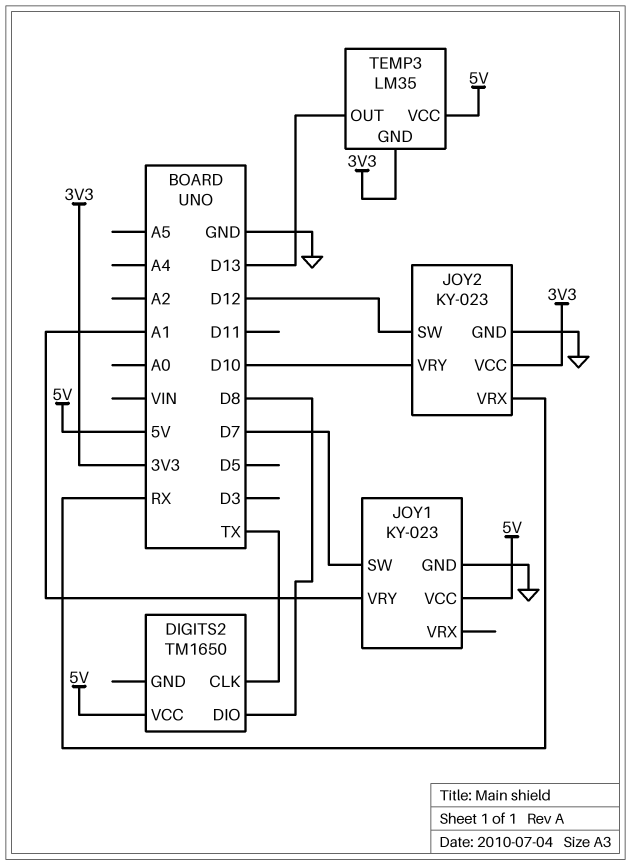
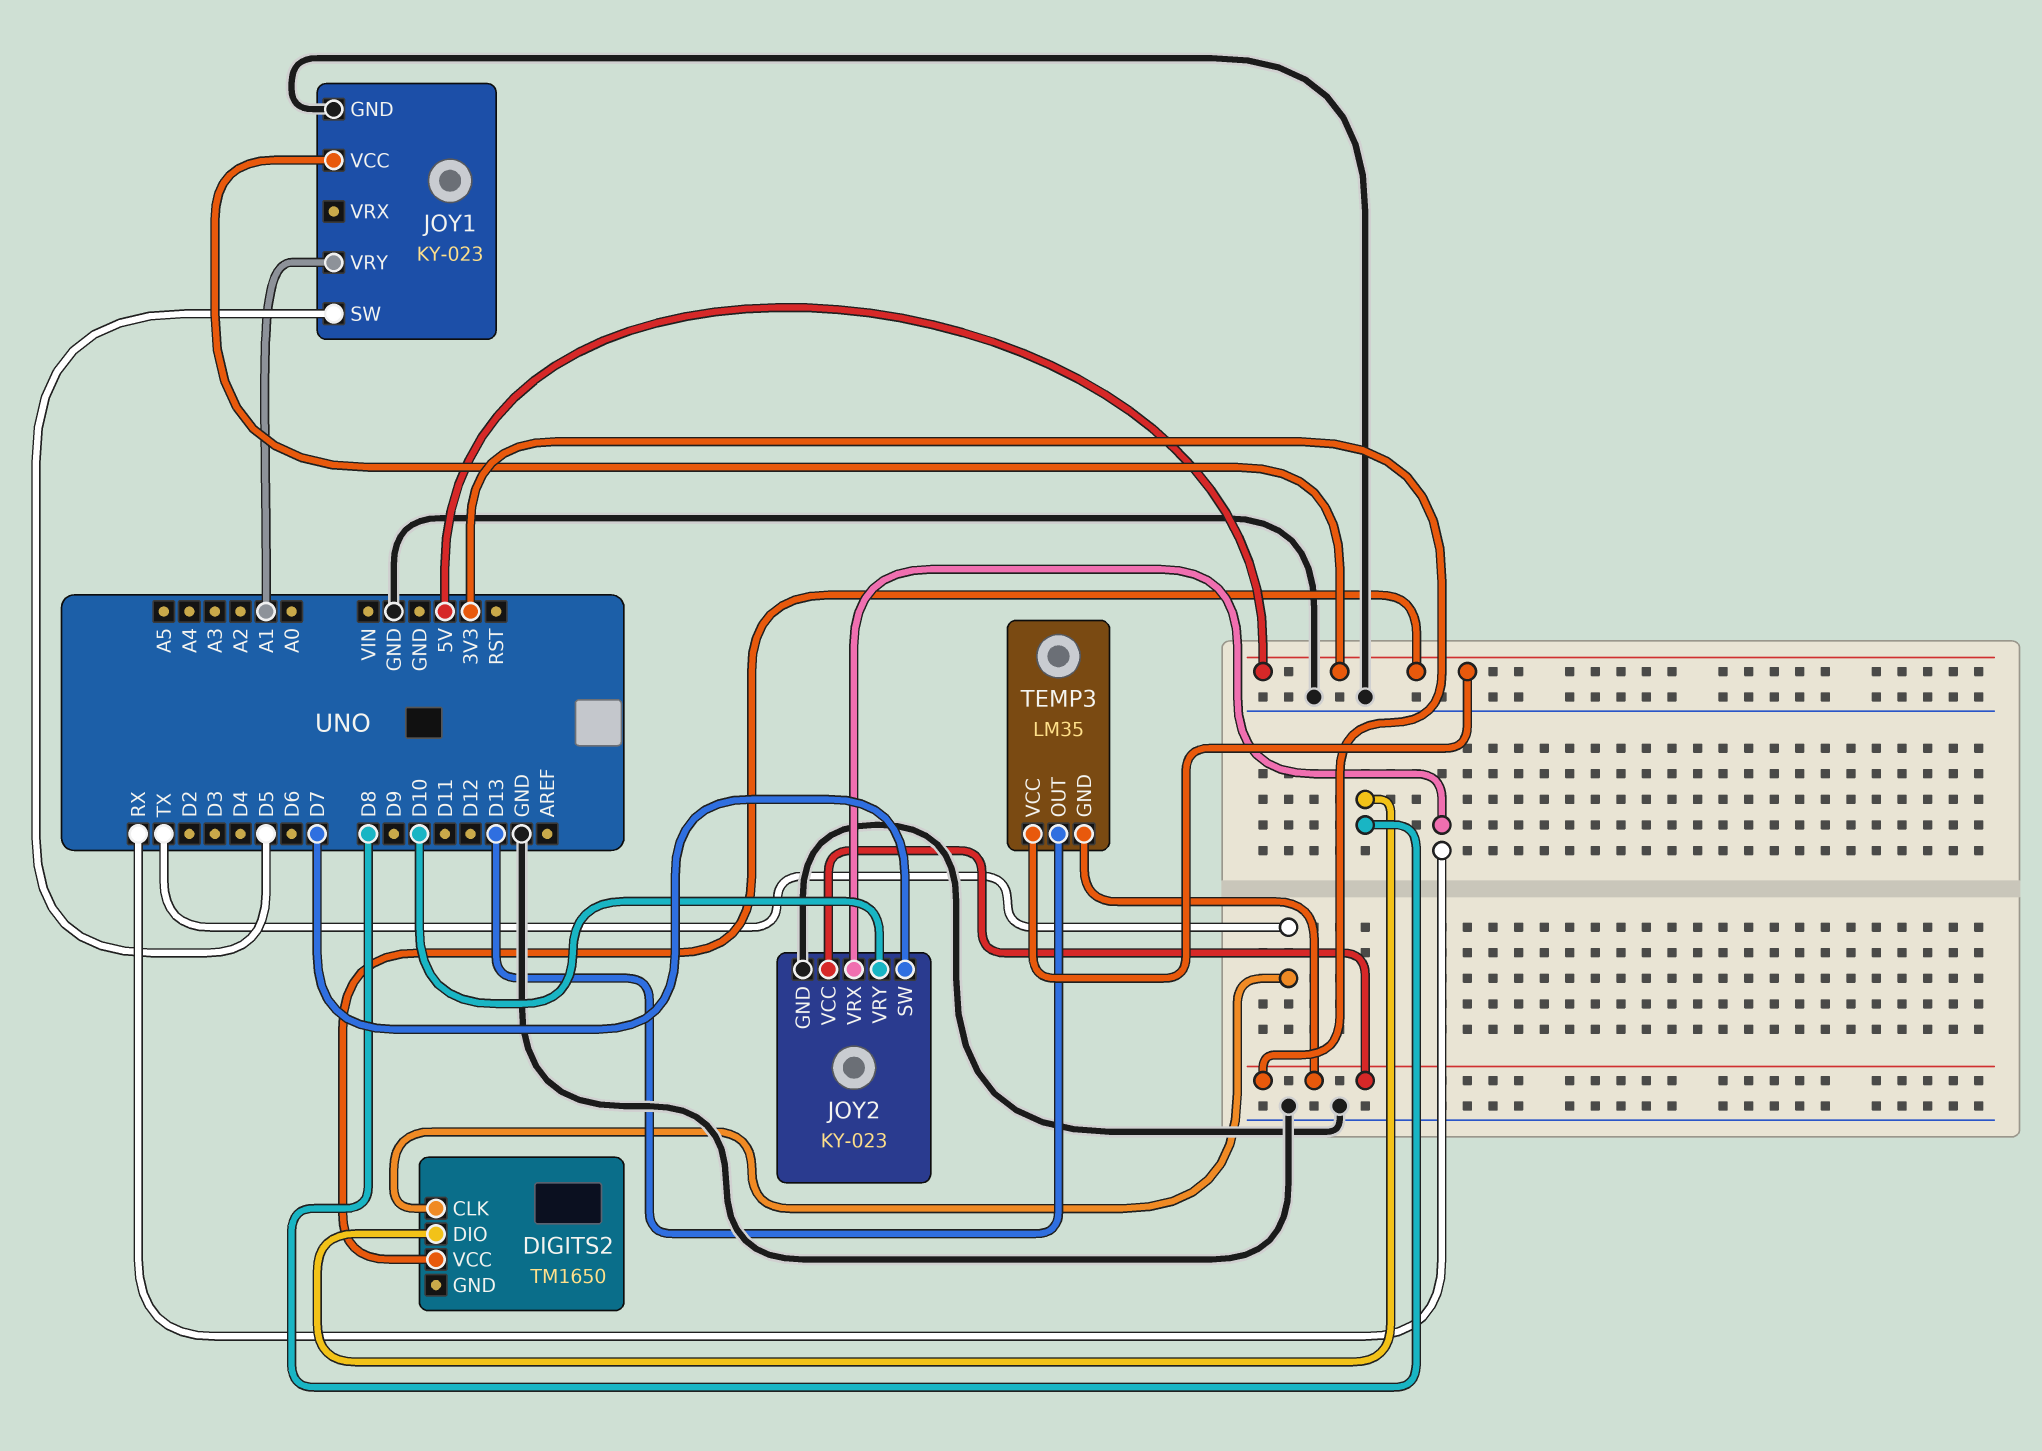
JOY1 pin SW: D7 -> D5
JOY2 pin SW: D12 -> D7

